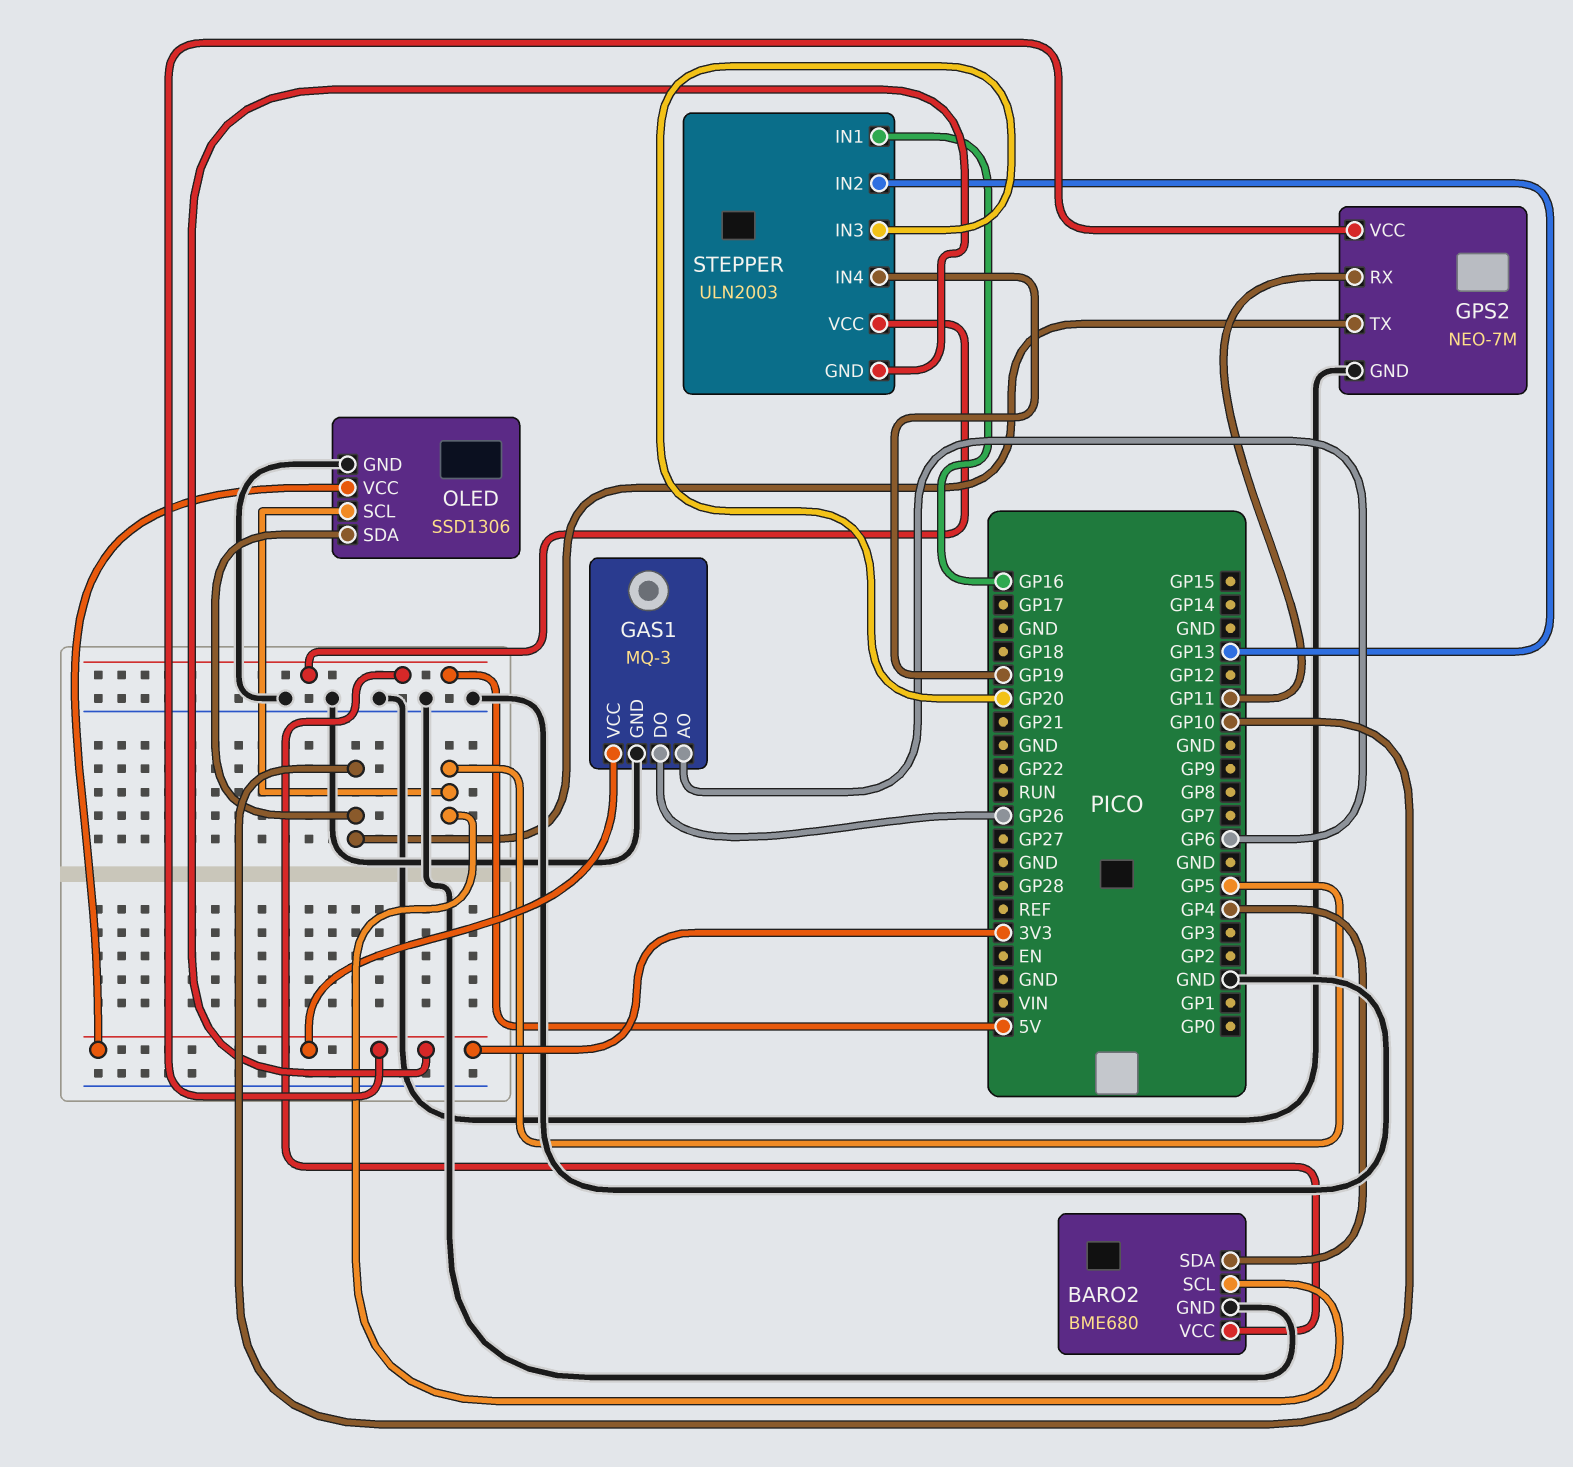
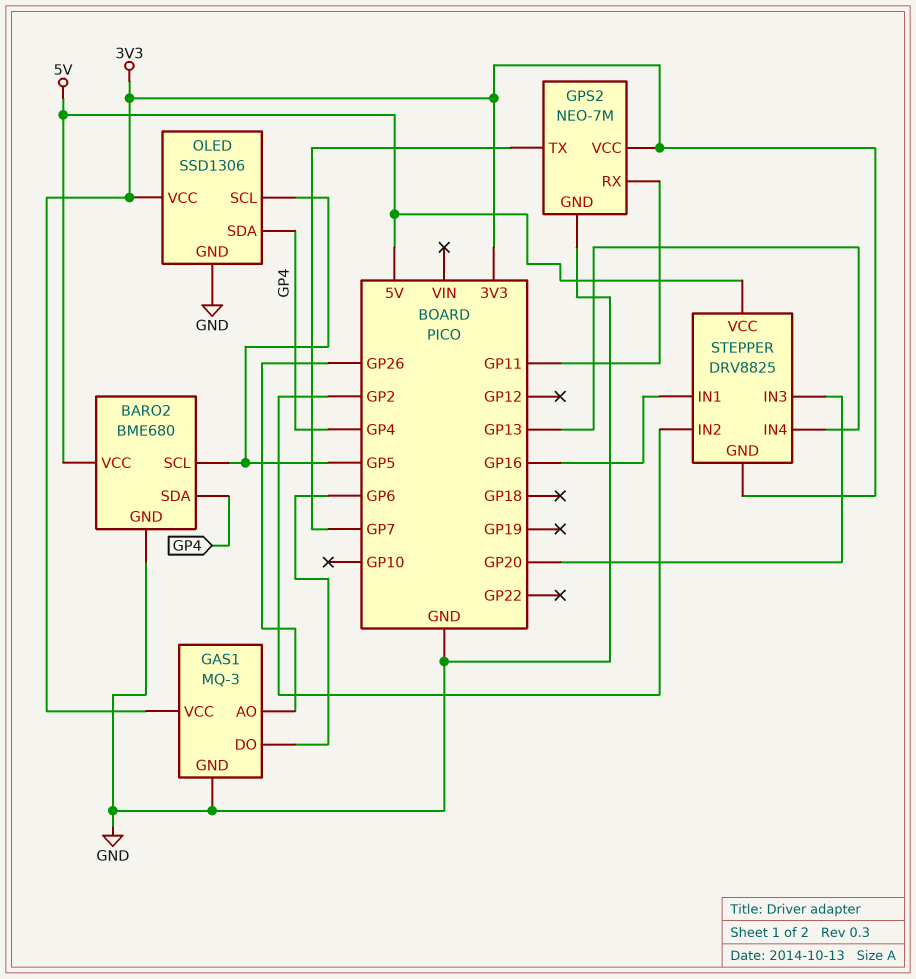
GAS1 pin AO: GP6 -> GP26
GAS1 pin DO: GP26 -> GP6
GPS2 pin TX: GP10 -> GP7
OLED pin SDA: GP10 -> GP4
STEPPER: ULN2003 -> DRV8825
STEPPER pin IN2: GP13 -> GP2
STEPPER pin IN4: GP19 -> GP13

